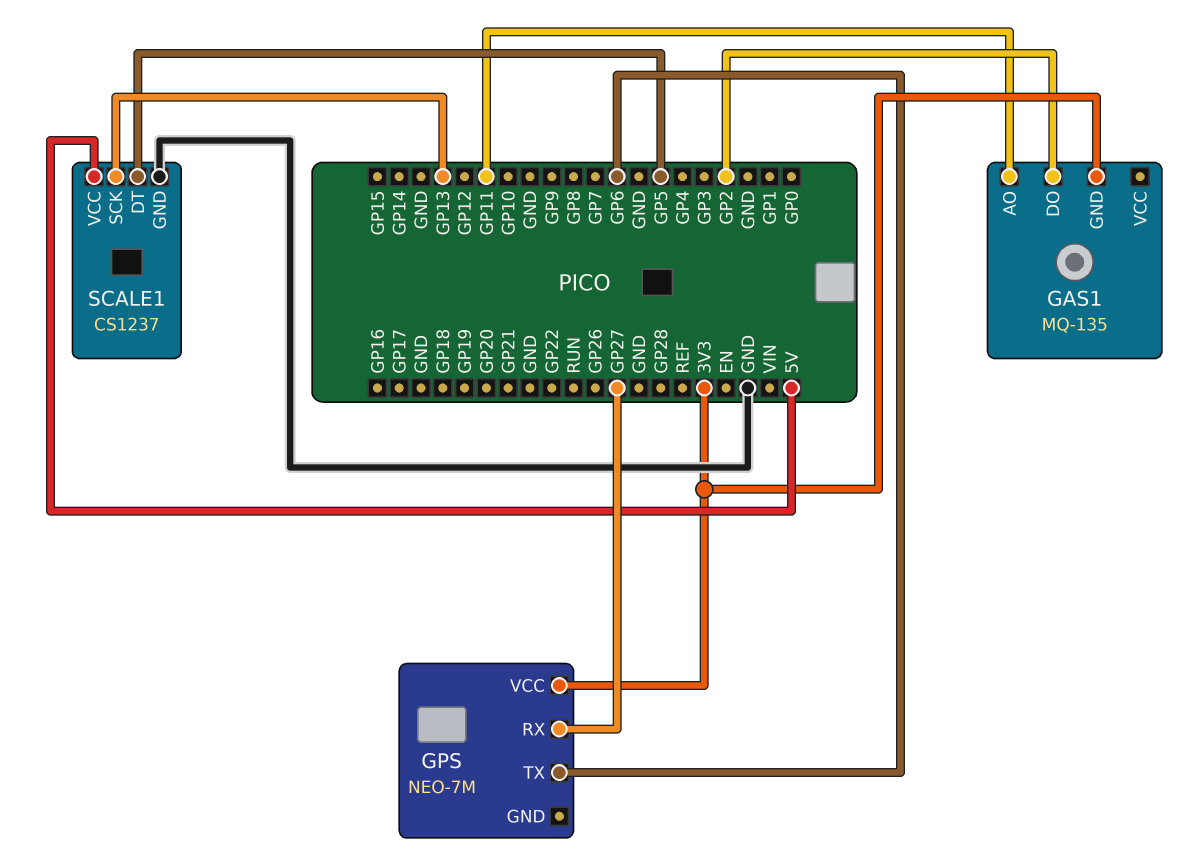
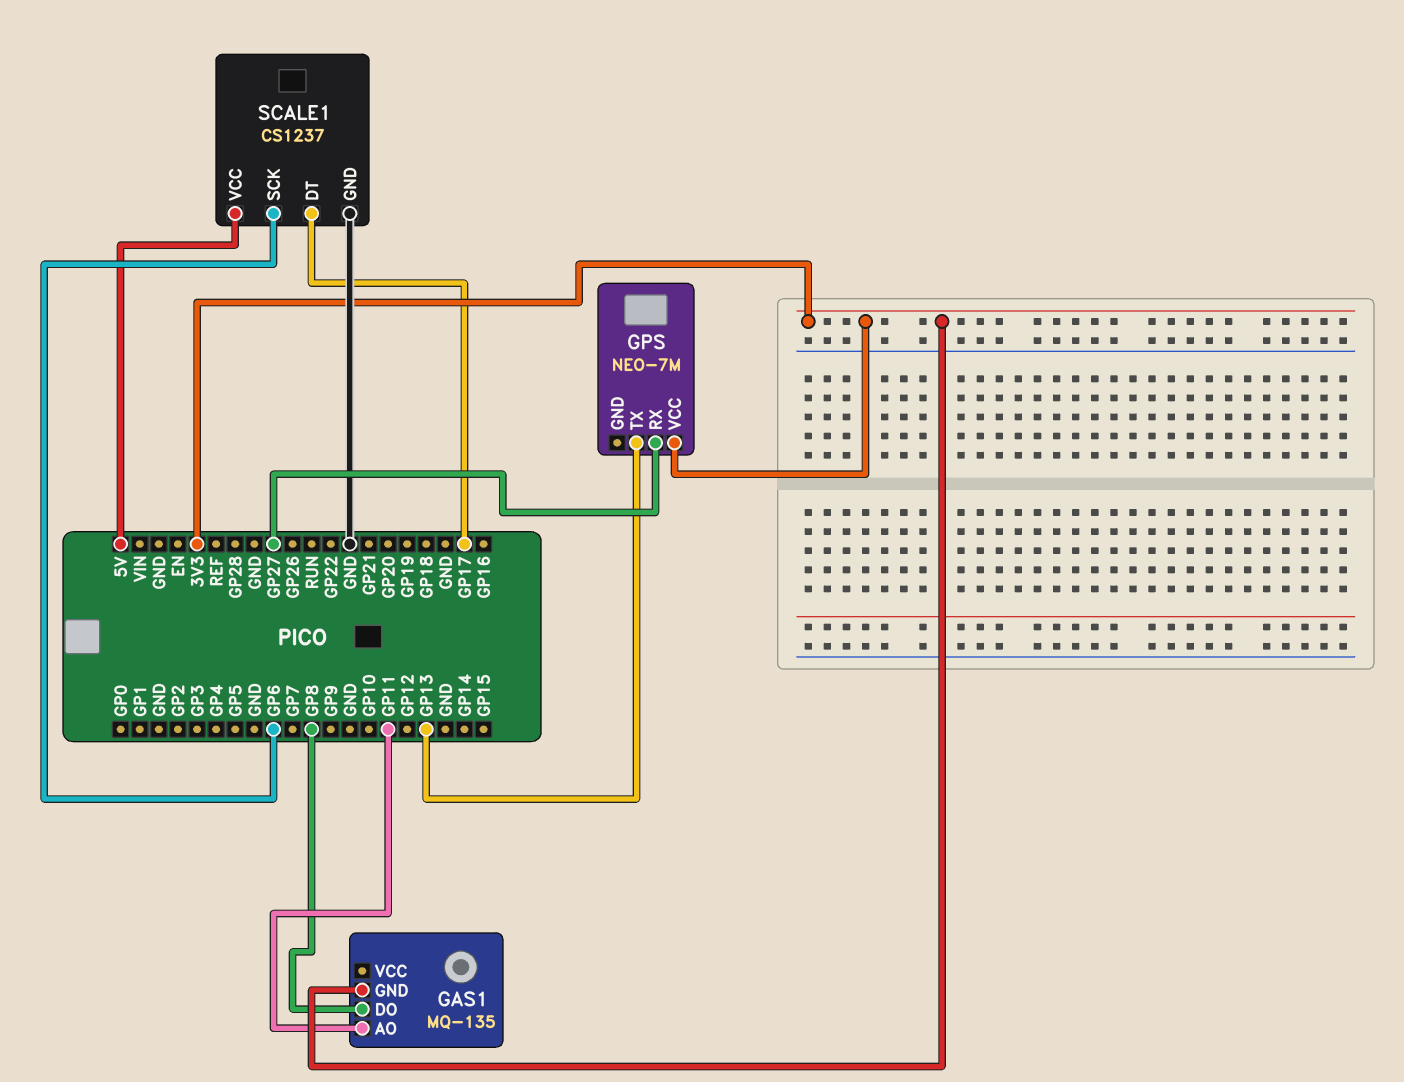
GAS1 pin DO: GP2 -> GP8
GPS pin TX: GP6 -> GP13
SCALE1 pin DT: GP5 -> GP17
SCALE1 pin SCK: GP13 -> GP6

